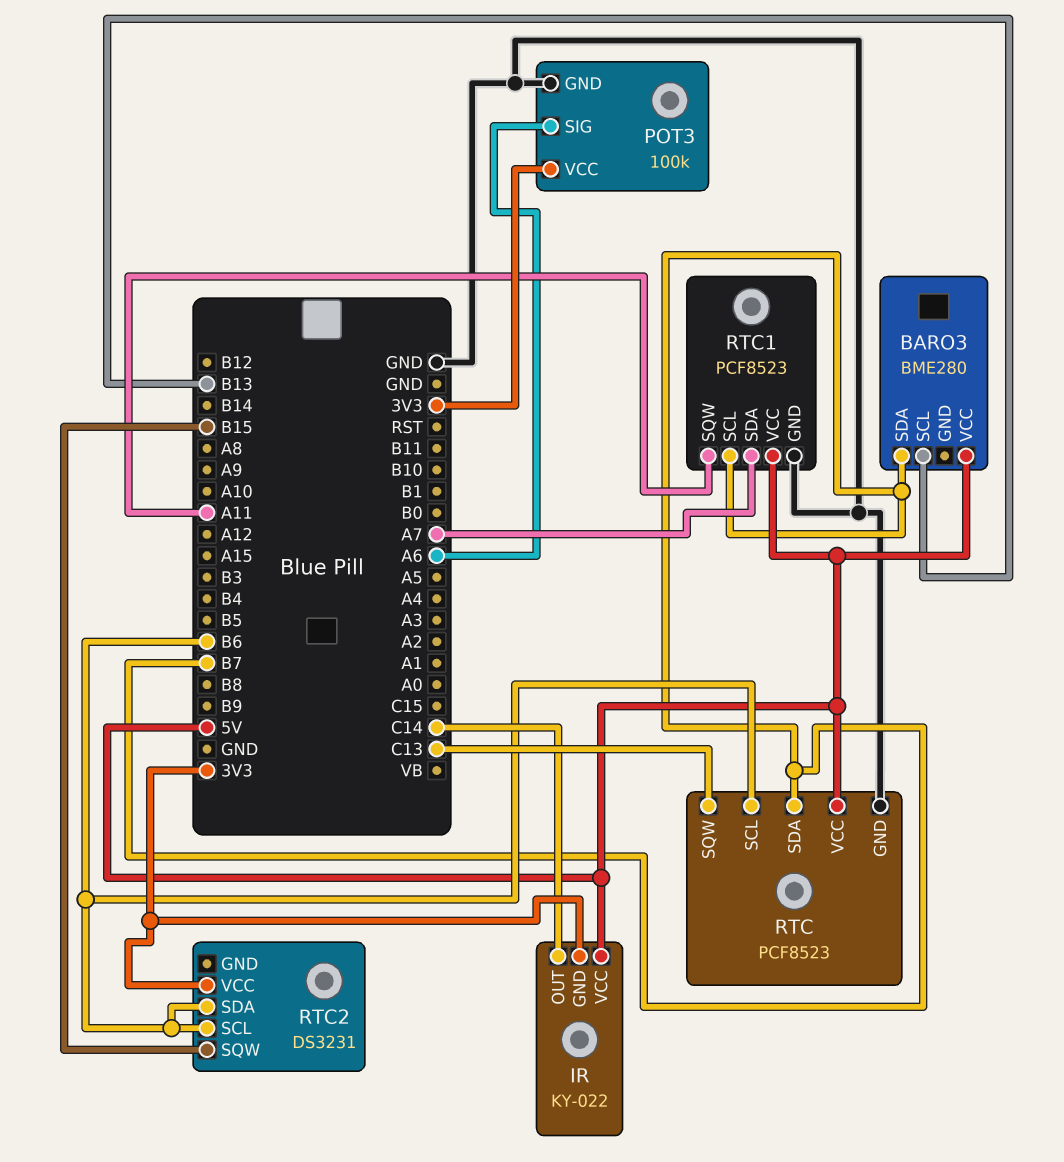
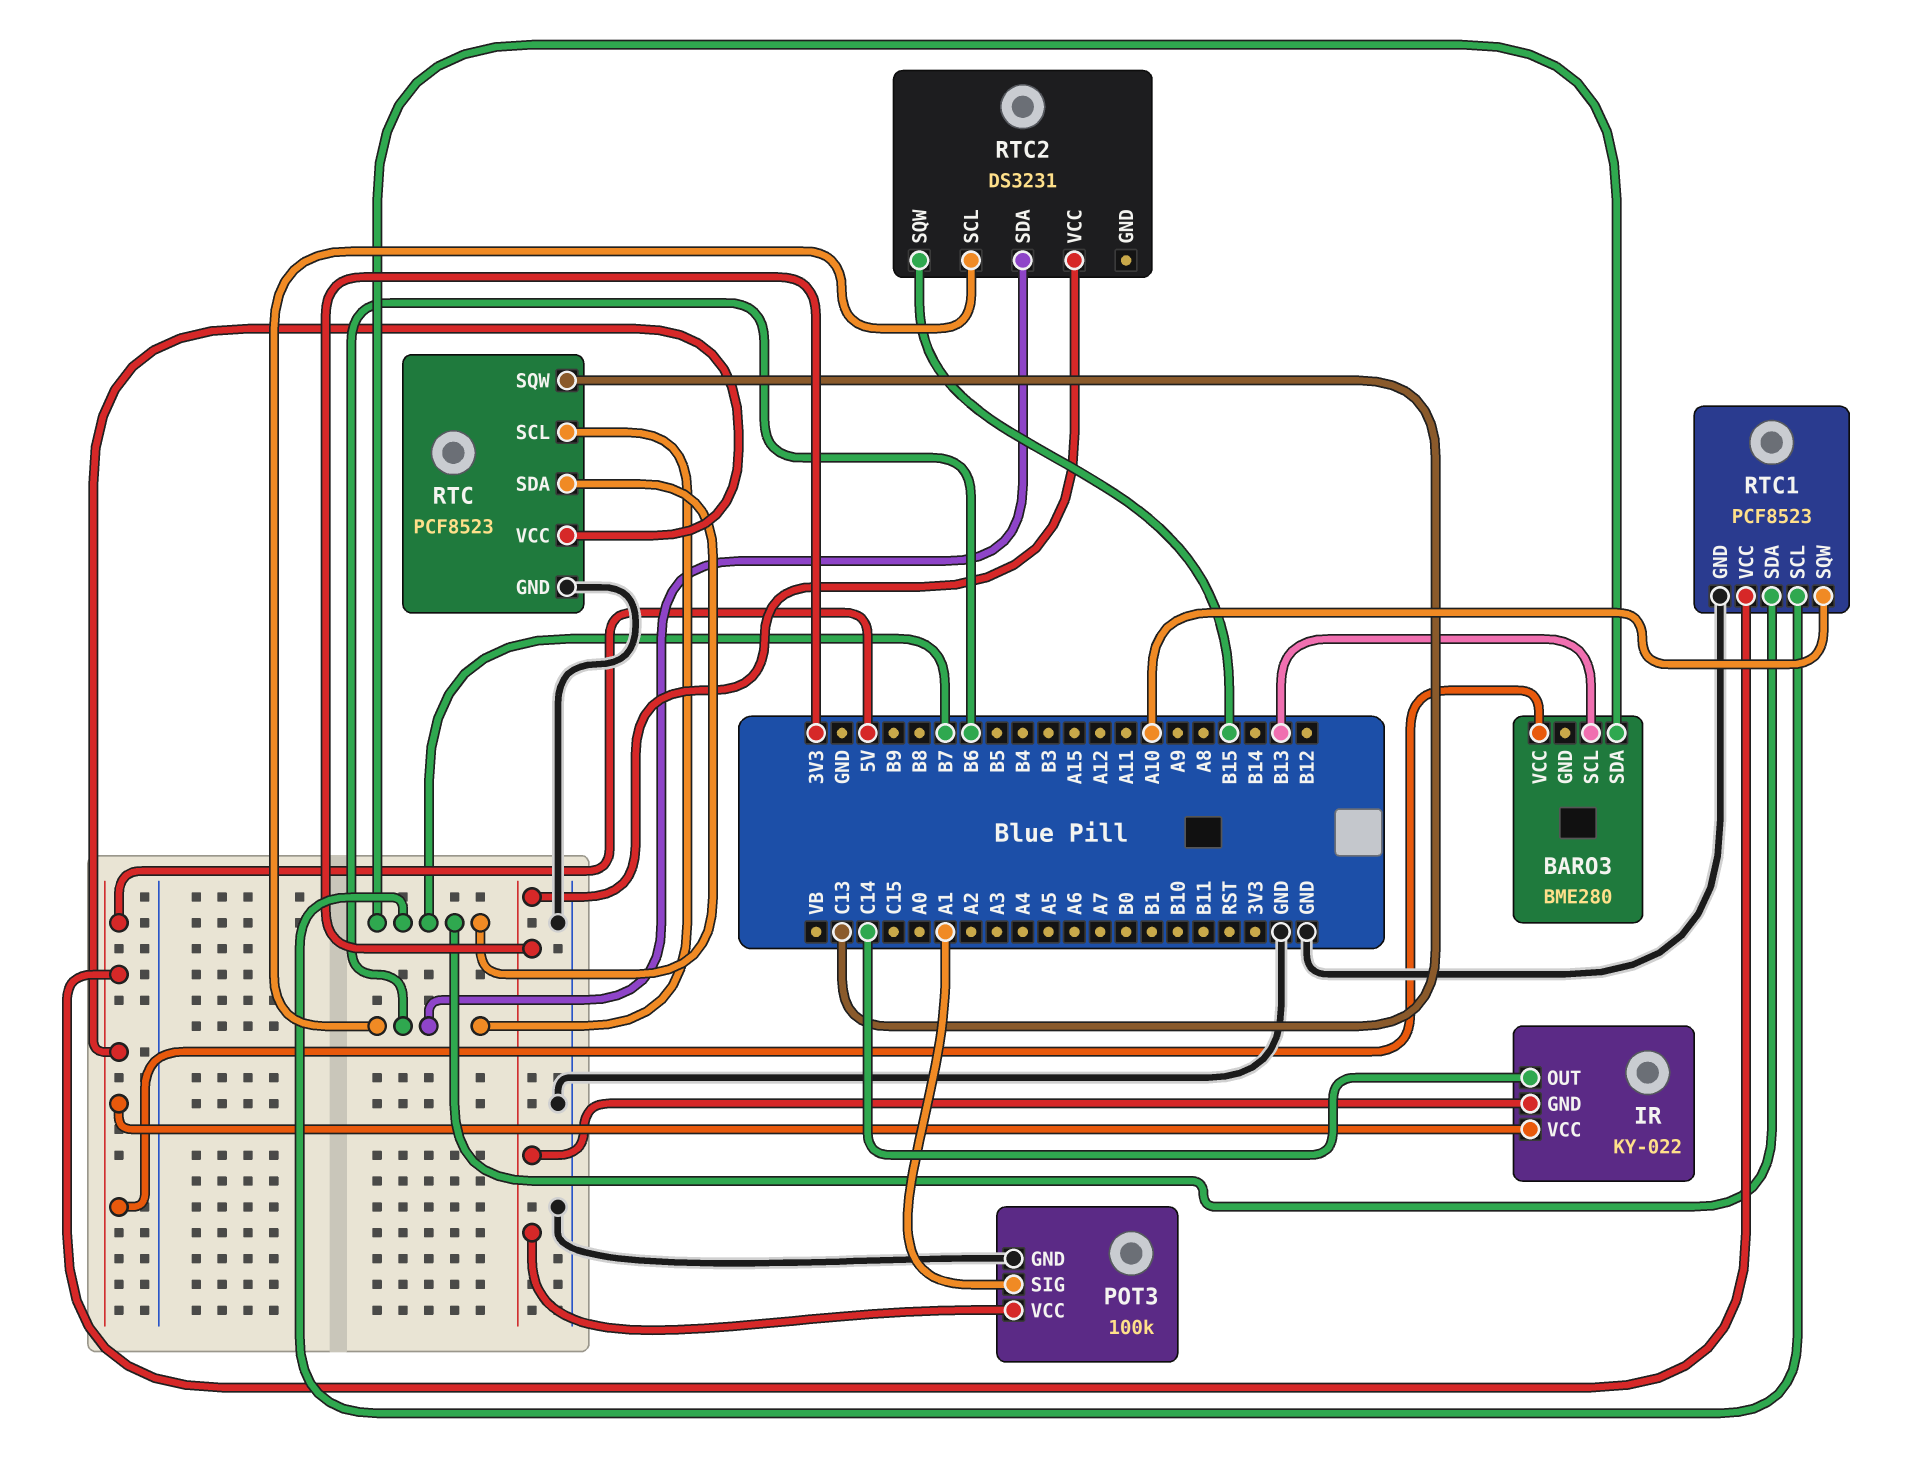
POT3 pin SIG: A6 -> A1
RTC1 pin SDA: A7 -> B7
RTC1 pin SQW: A11 -> A10

